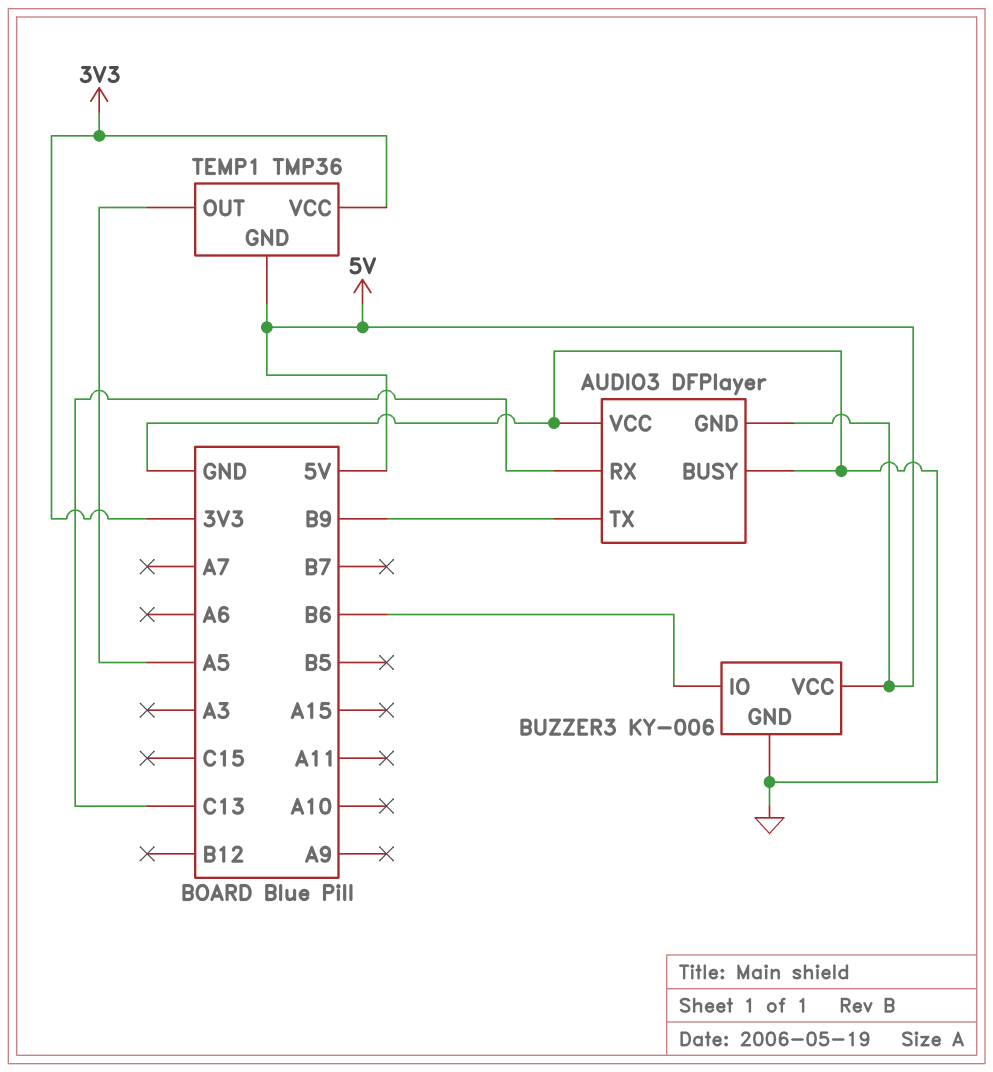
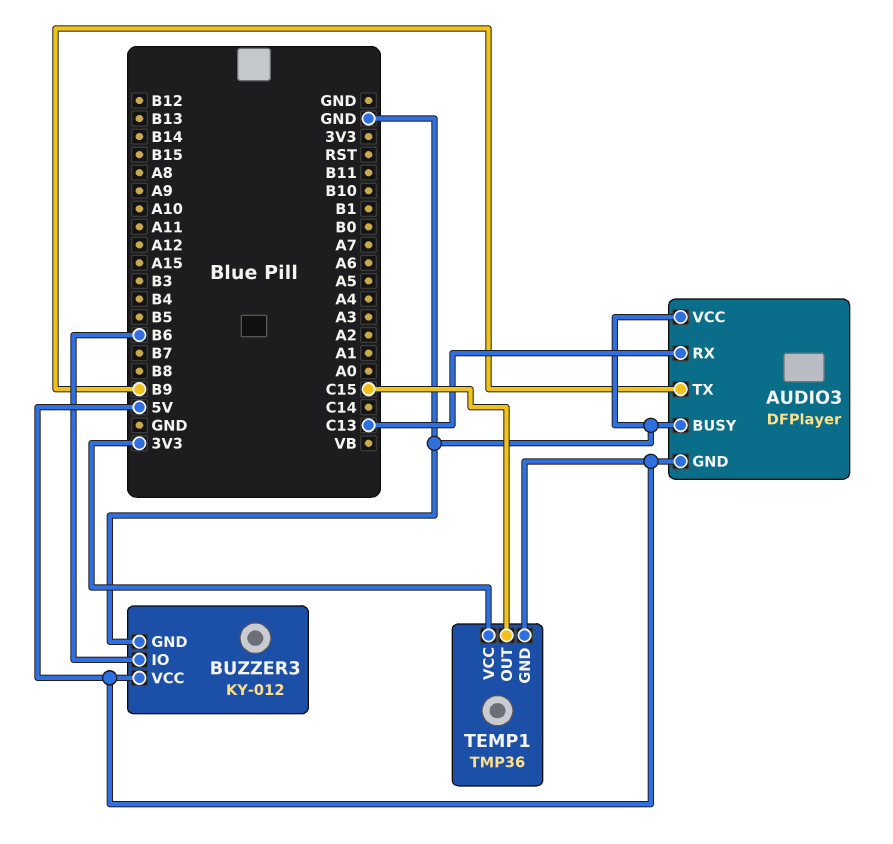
BUZZER3: KY-006 -> KY-012
TEMP1 pin OUT: A5 -> C15

